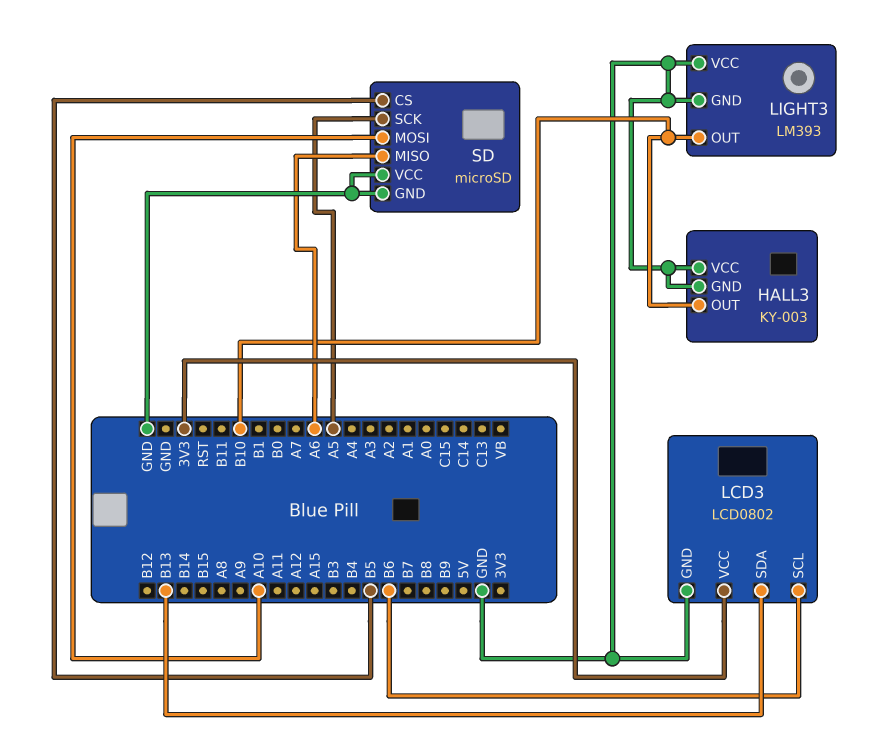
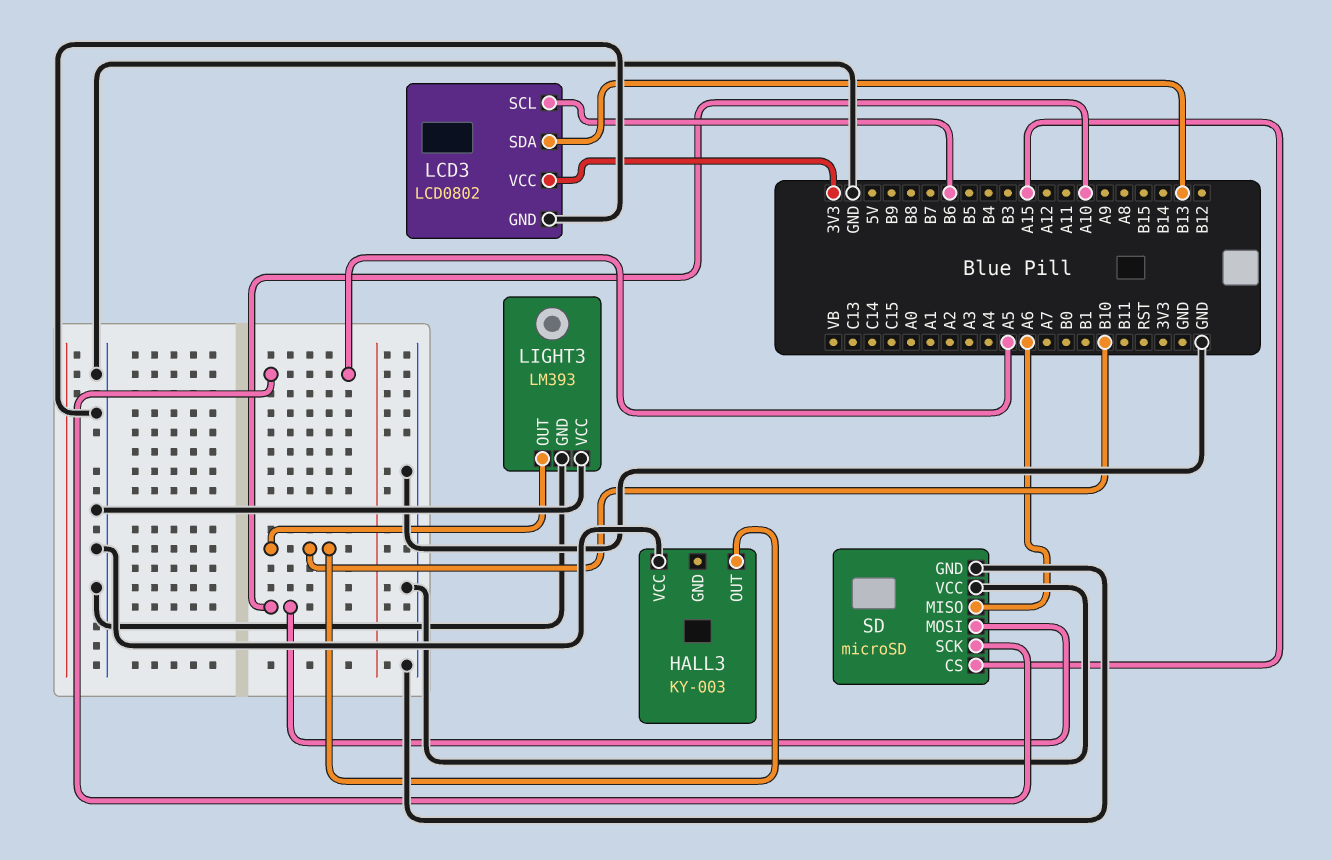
HALL3 pin GND: GND -> none
SD pin CS: B5 -> A15

